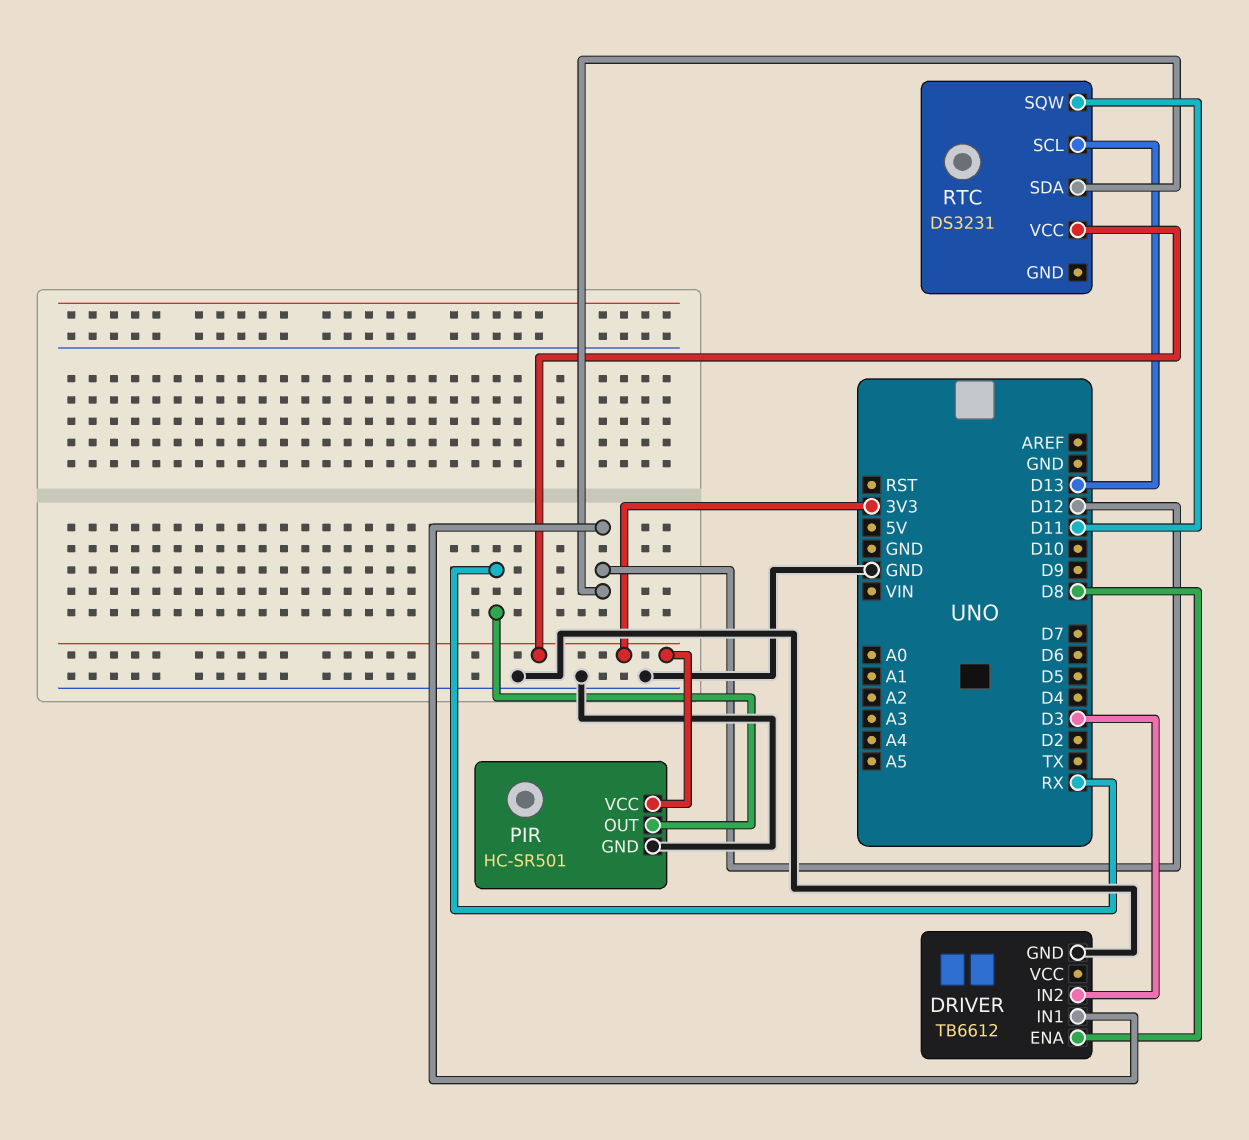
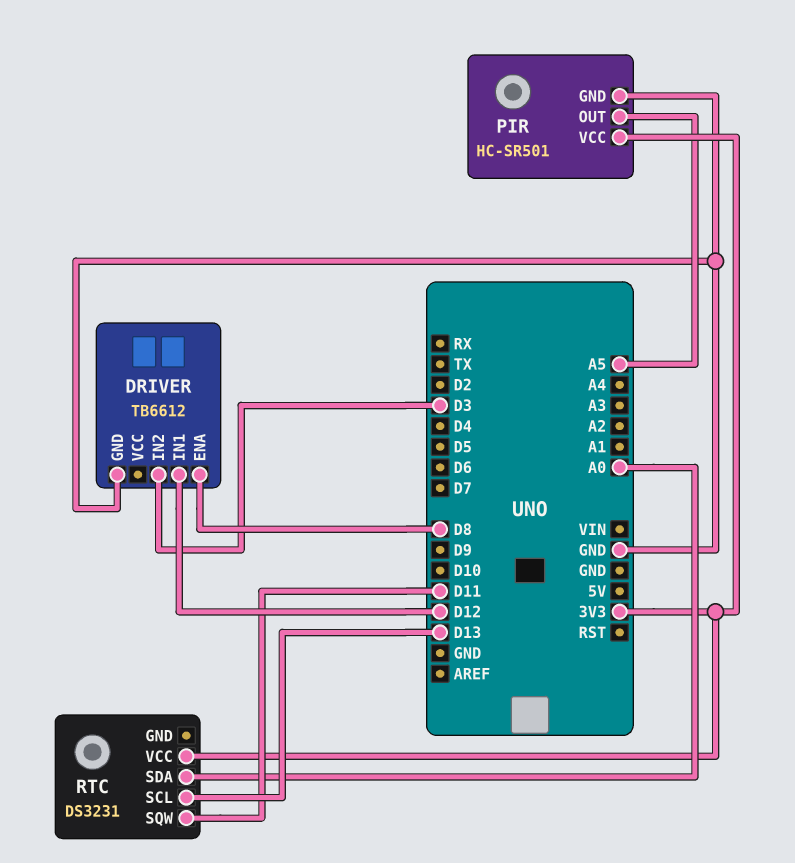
PIR pin OUT: RX -> A5
RTC pin SDA: D12 -> A0

